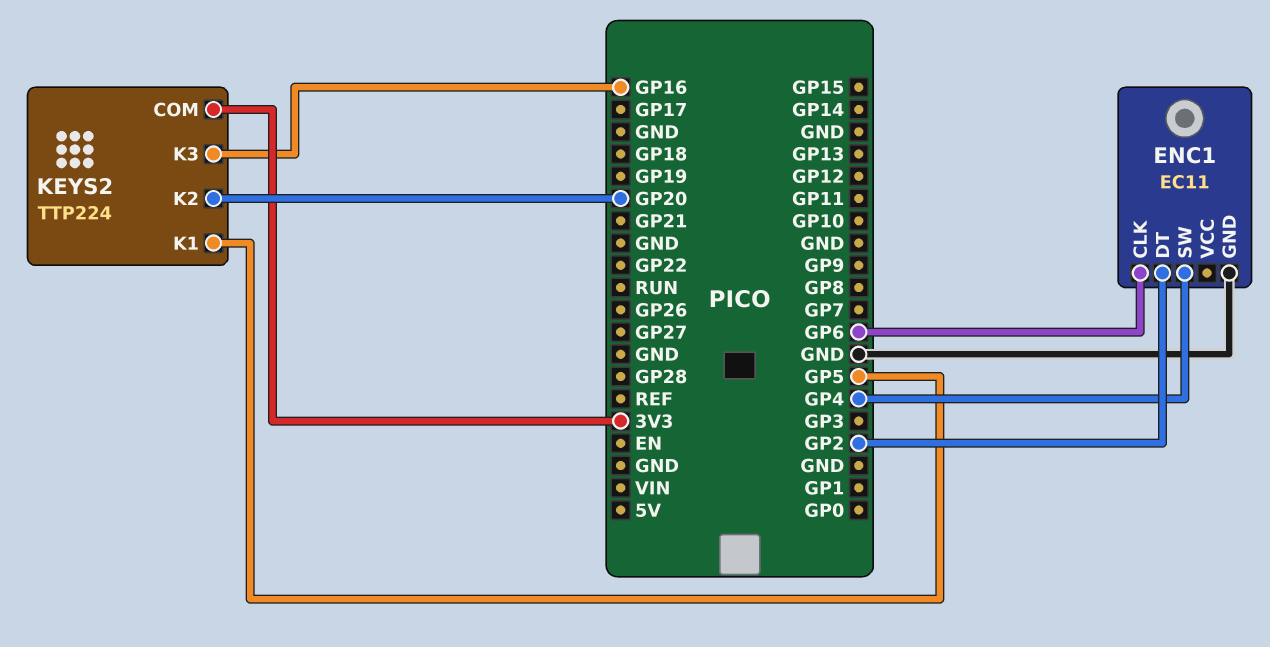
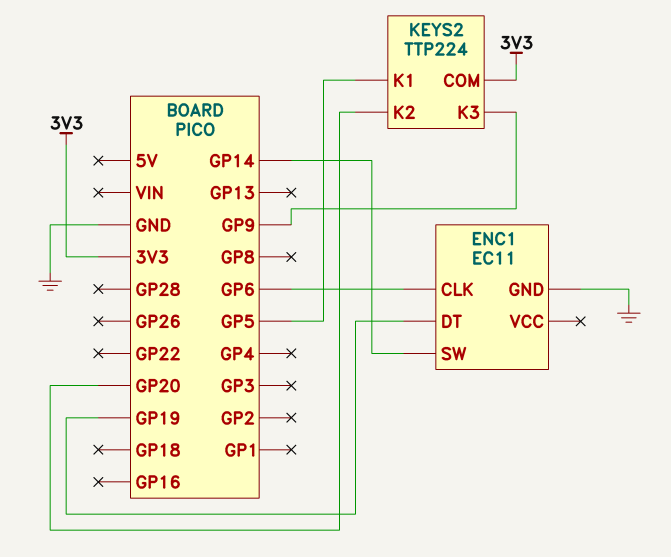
ENC1 pin DT: GP2 -> GP19
ENC1 pin SW: GP4 -> GP14
KEYS2 pin K3: GP16 -> GP9

